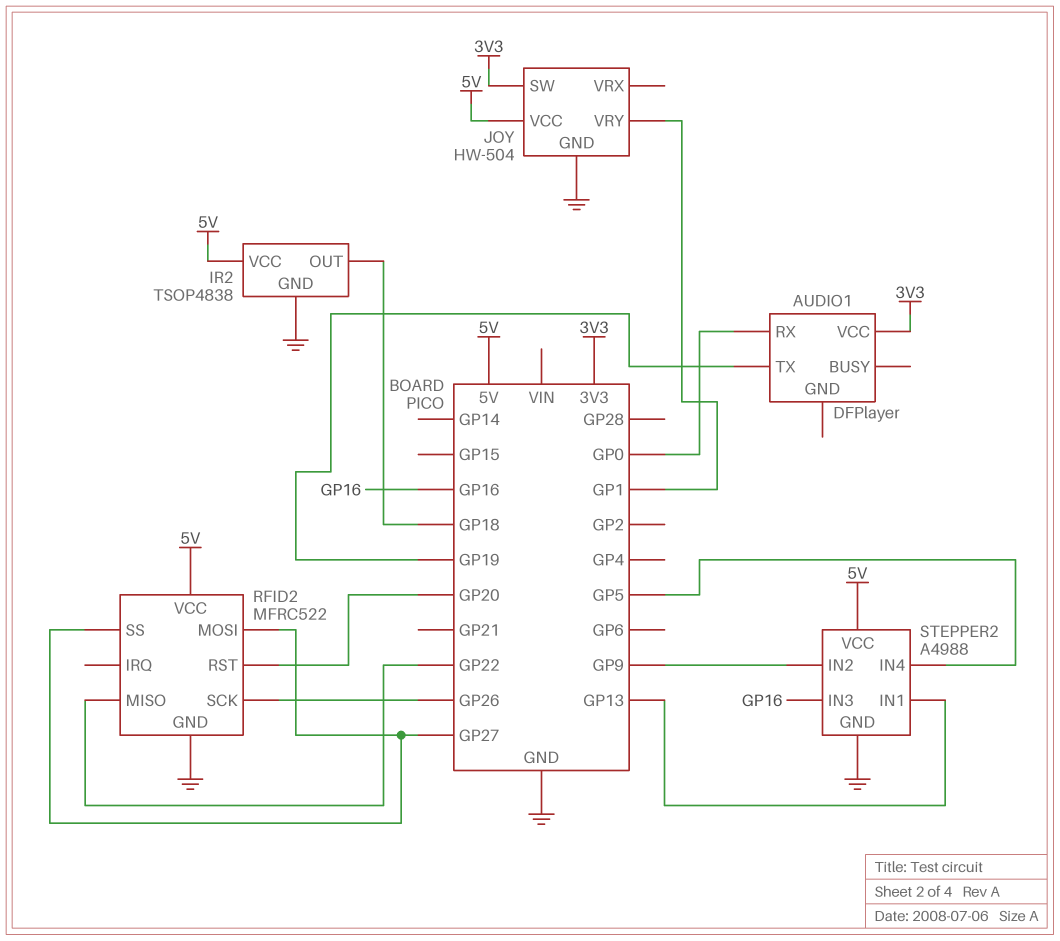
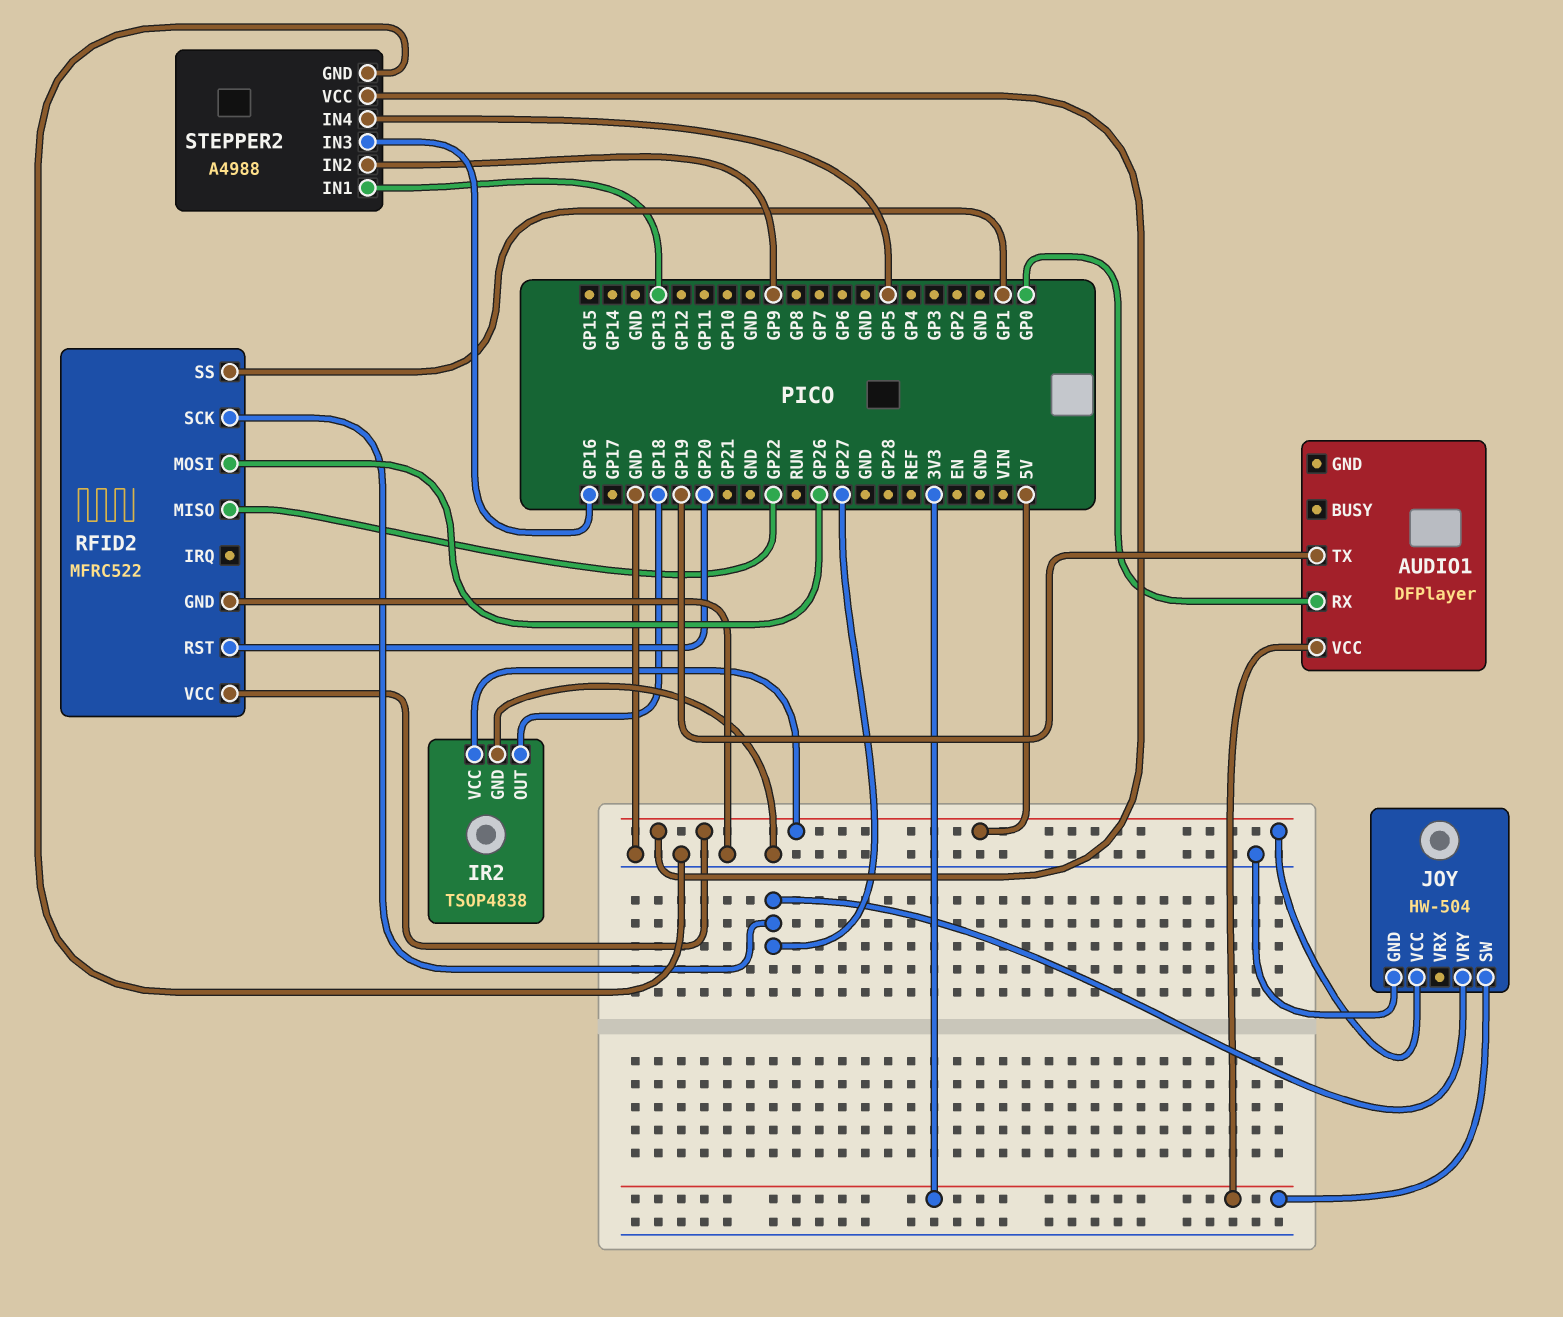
JOY pin VRY: GP1 -> GP27
RFID2 pin MOSI: GP27 -> GP26
RFID2 pin SCK: GP26 -> GP27
RFID2 pin SS: GP27 -> GP1

